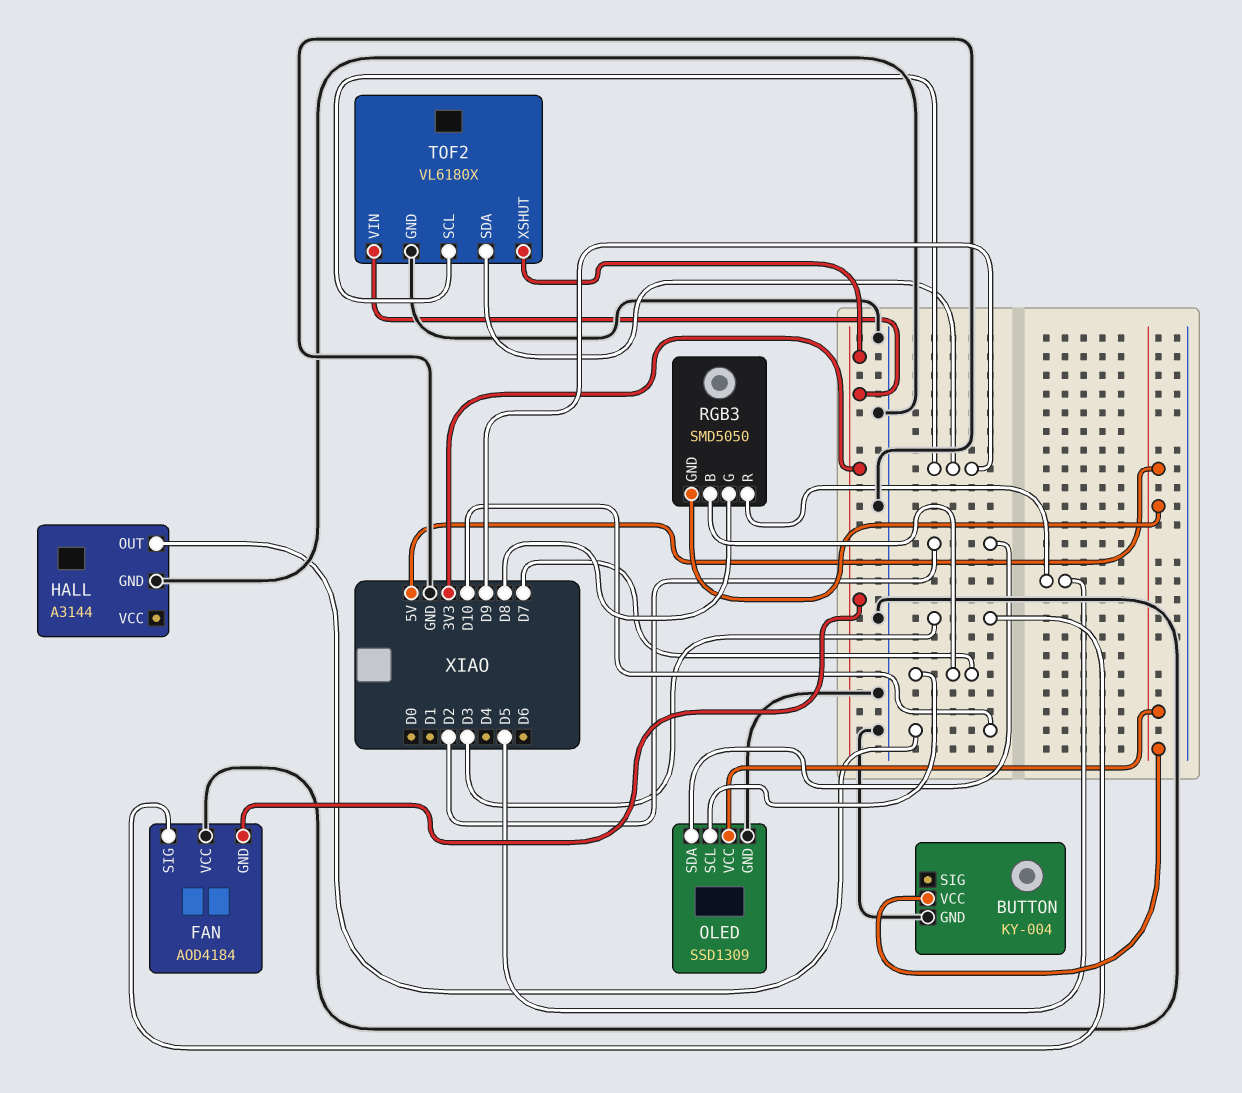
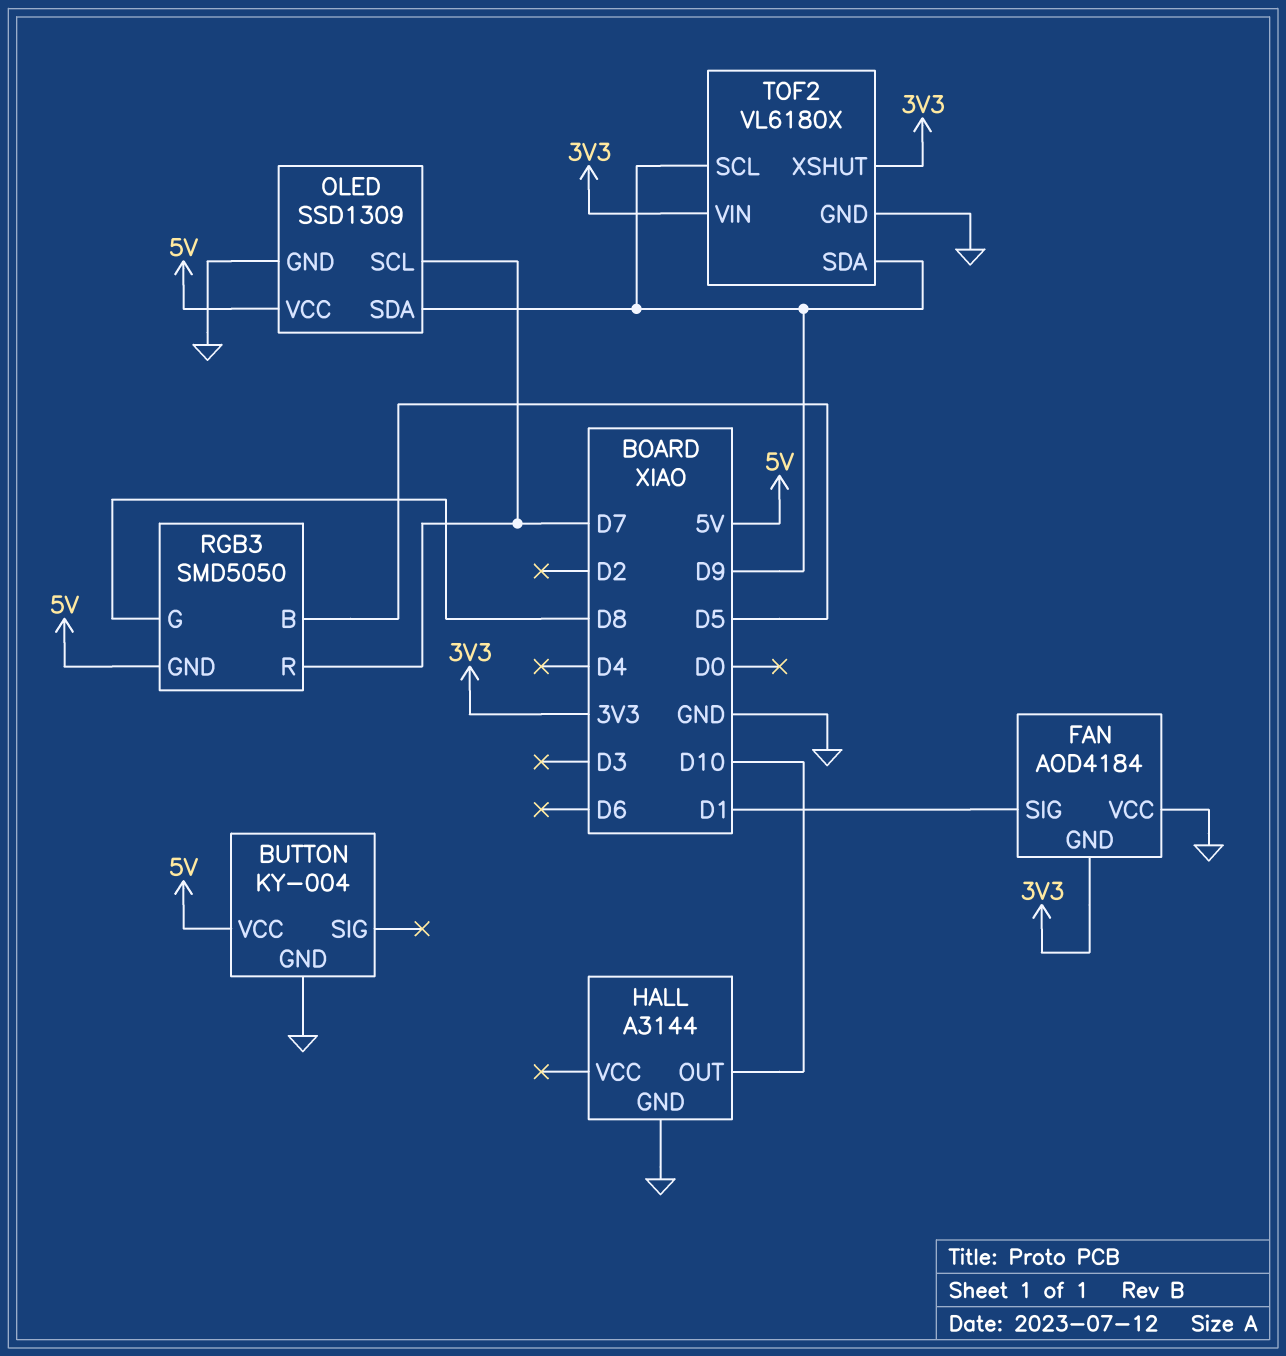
FAN pin SIG: D3 -> D1
OLED pin SDA: D2 -> D9
RGB3 pin B: D7 -> D5
RGB3 pin R: D5 -> D7

